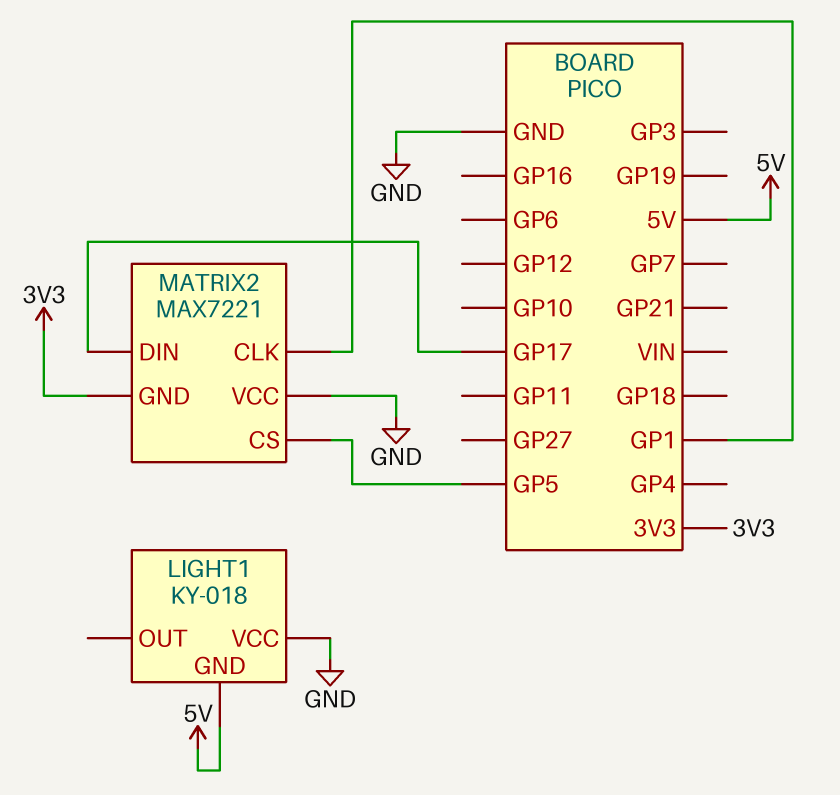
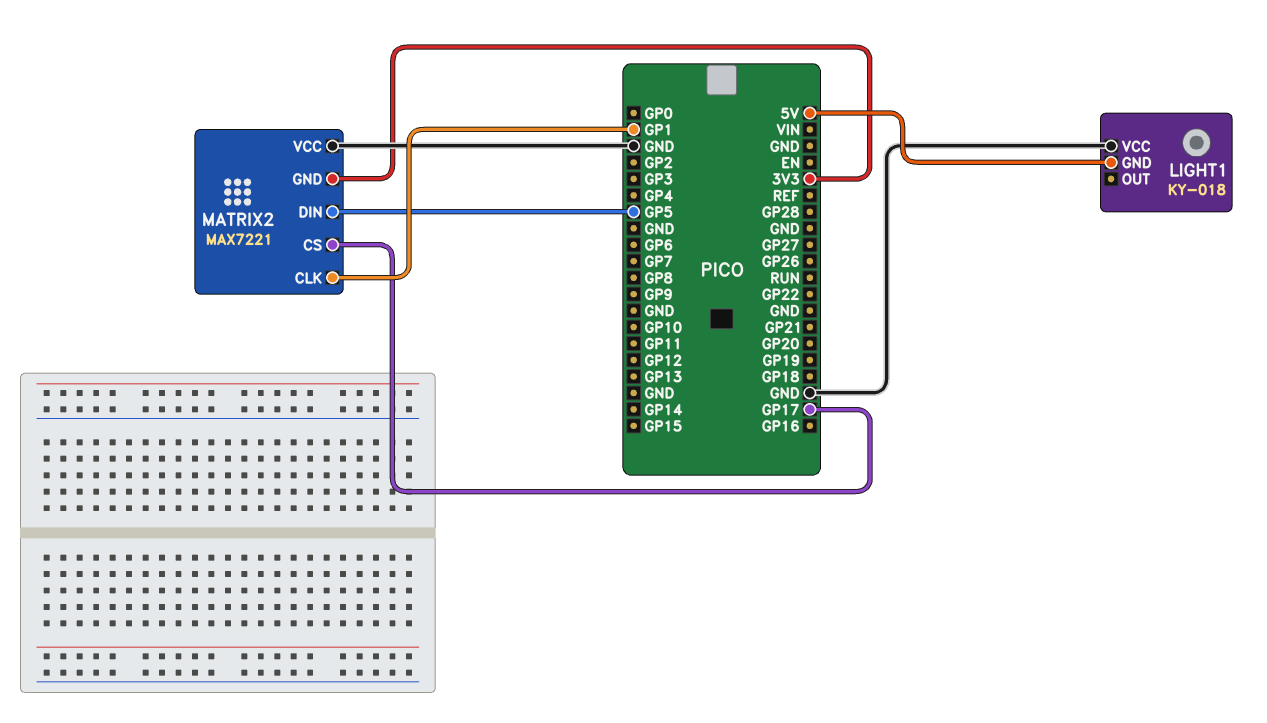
MATRIX2 pin CS: GP5 -> GP17
MATRIX2 pin DIN: GP17 -> GP5

